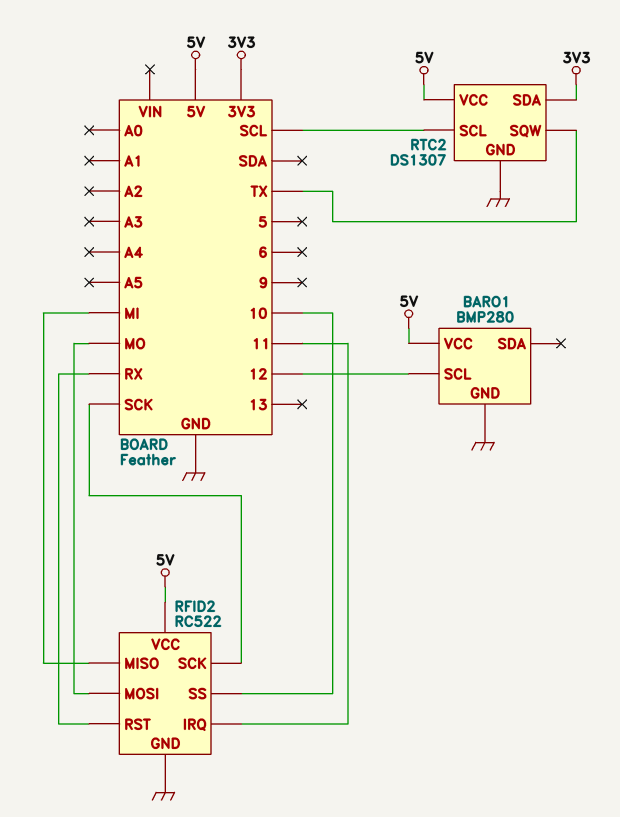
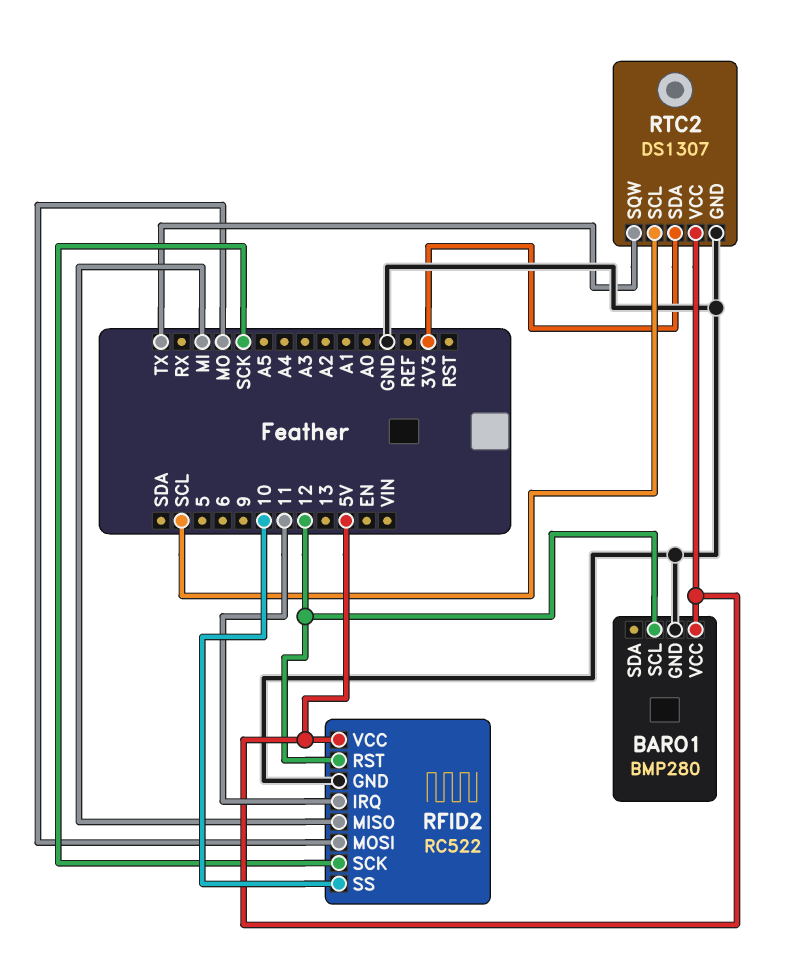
RFID2 pin RST: RX -> 12

